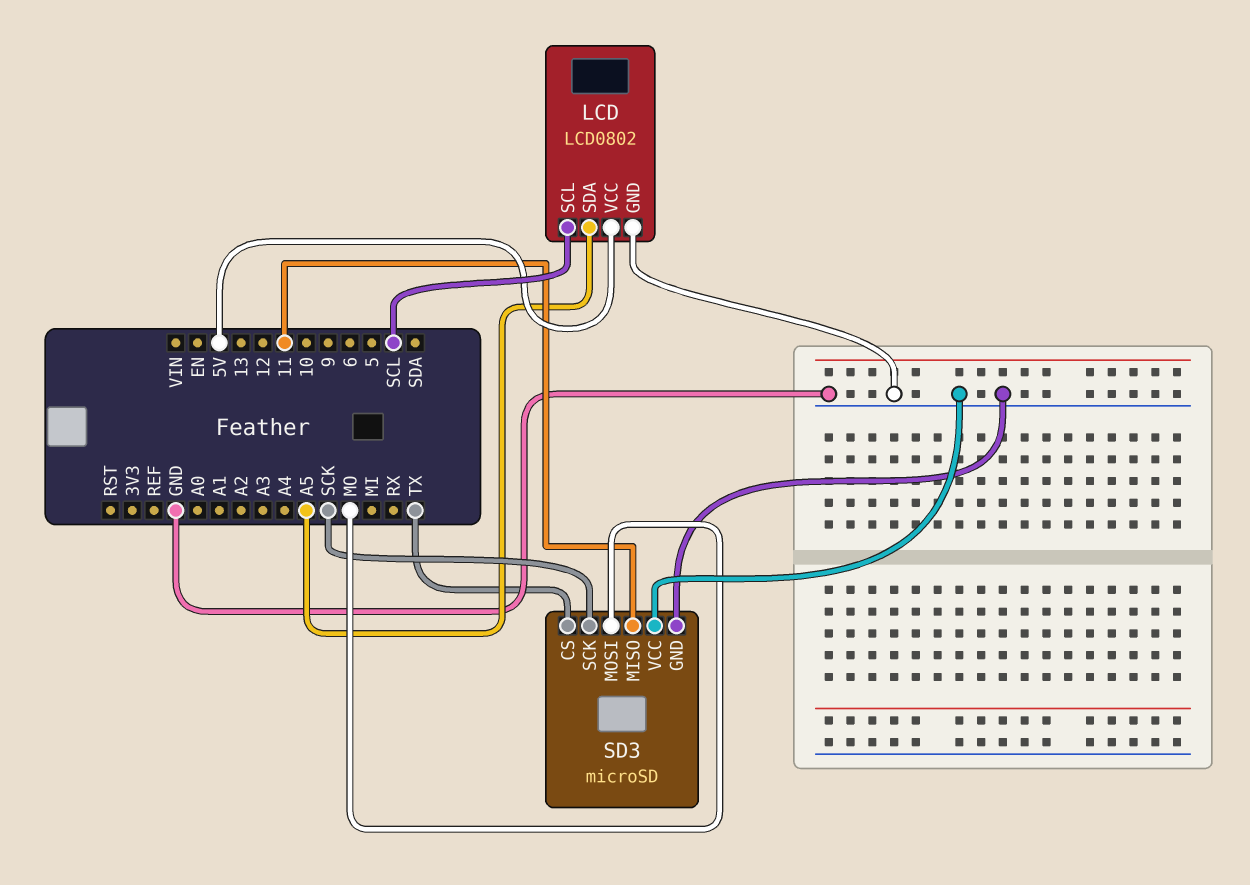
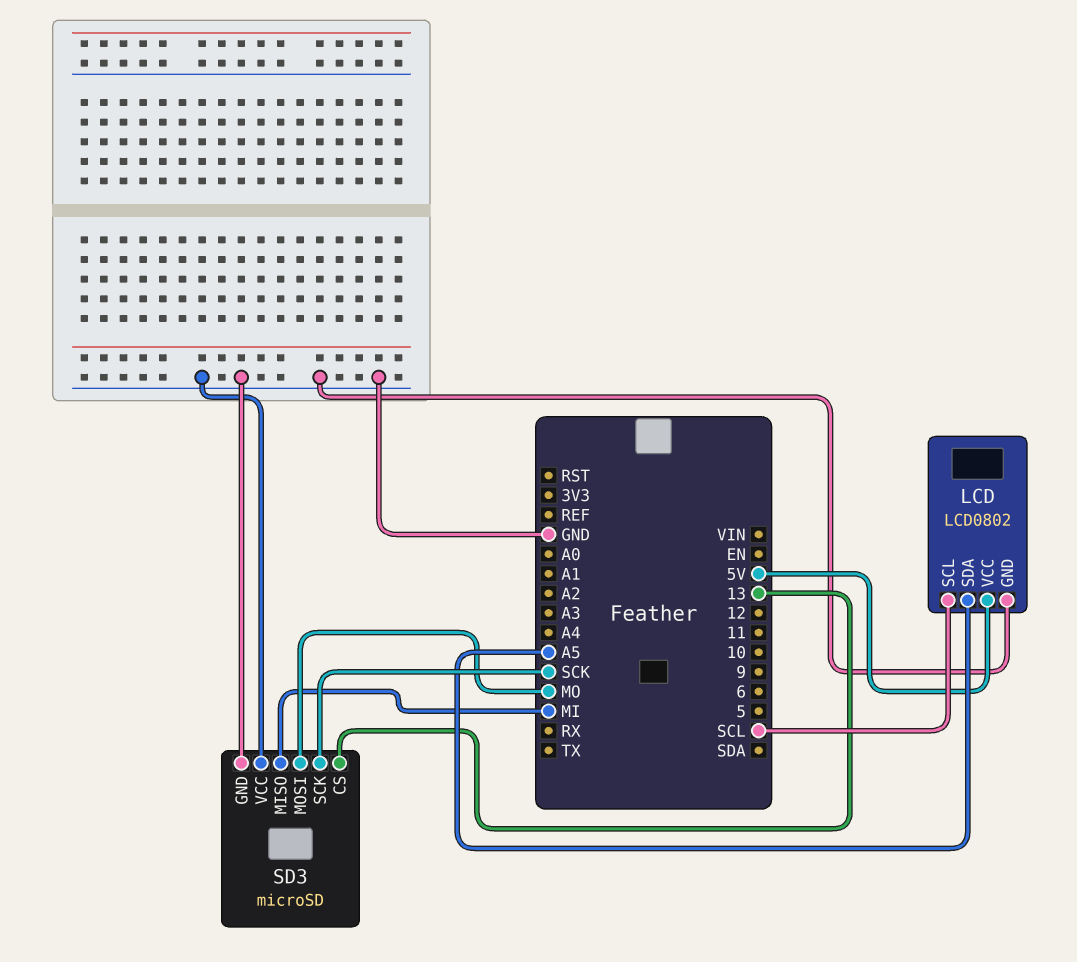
SD3 pin CS: TX -> 13
SD3 pin MISO: 11 -> MI

